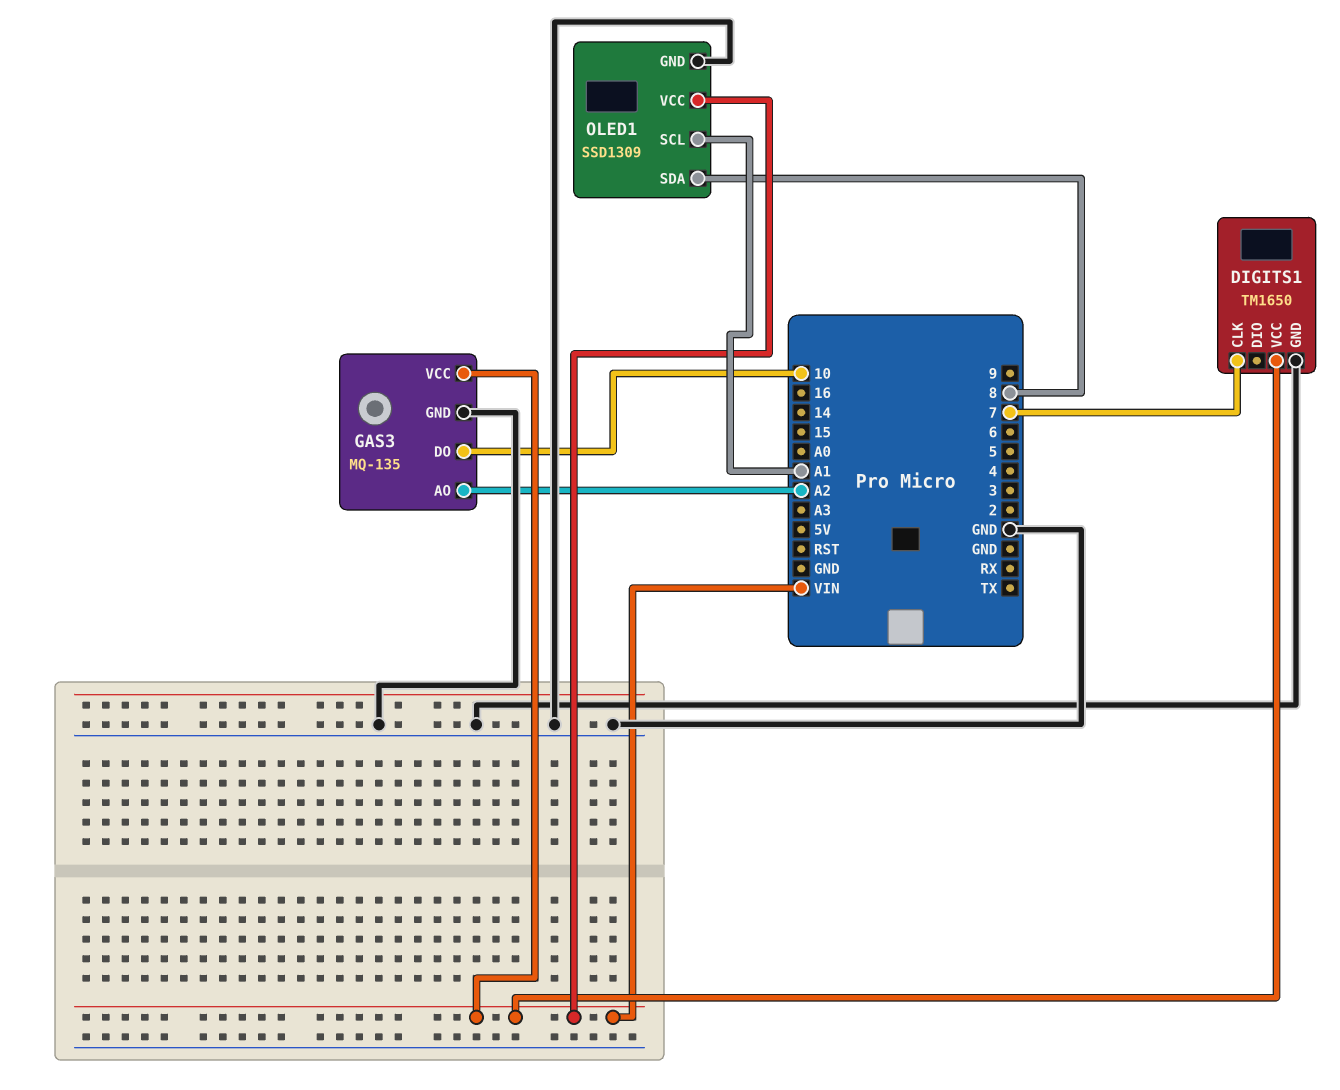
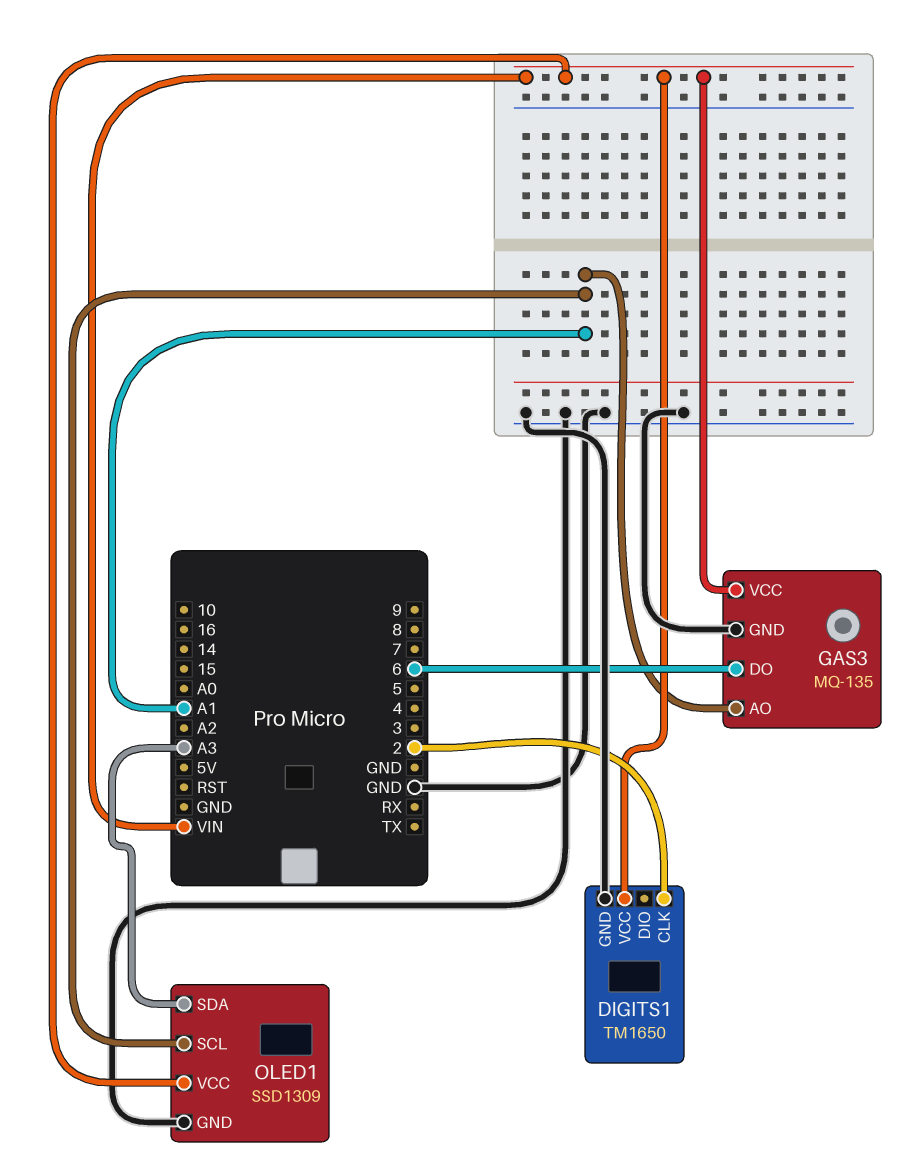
DIGITS1 pin CLK: 7 -> 2
GAS3 pin AO: A2 -> A1
GAS3 pin DO: 10 -> 6
OLED1 pin SDA: 8 -> A3

